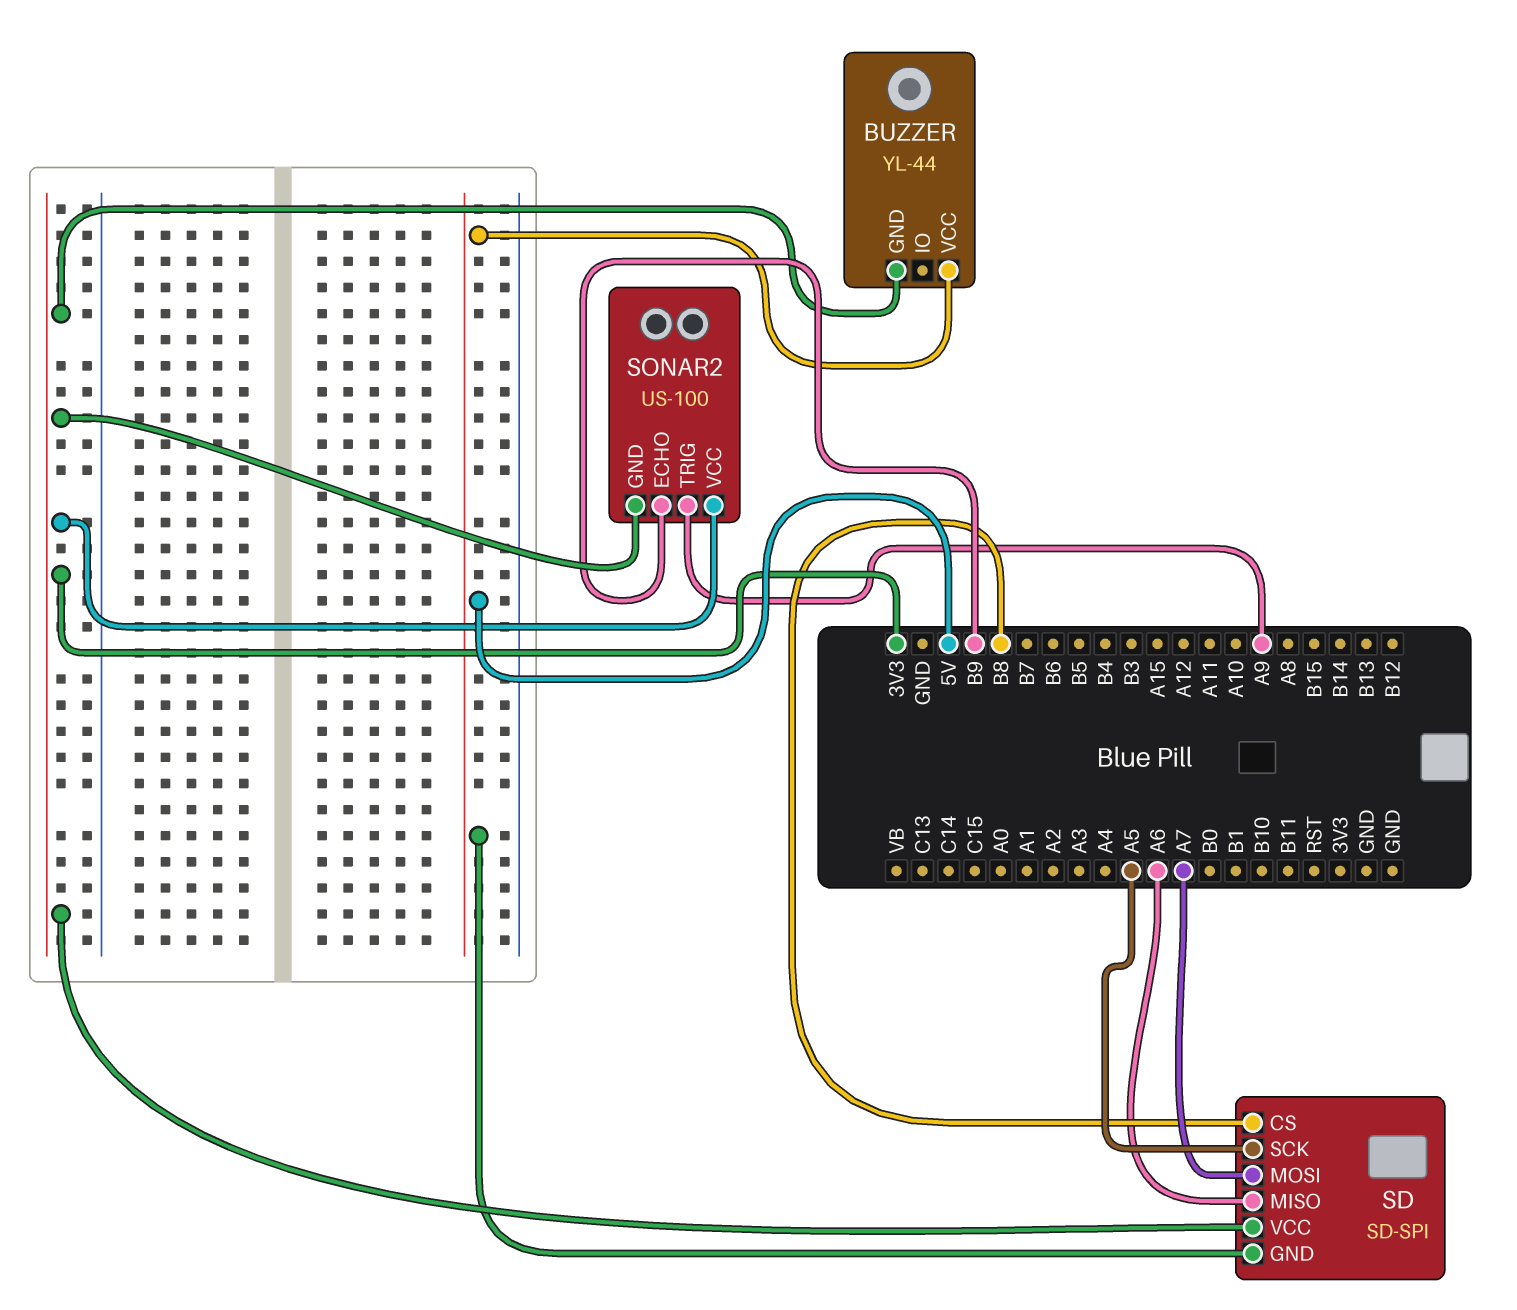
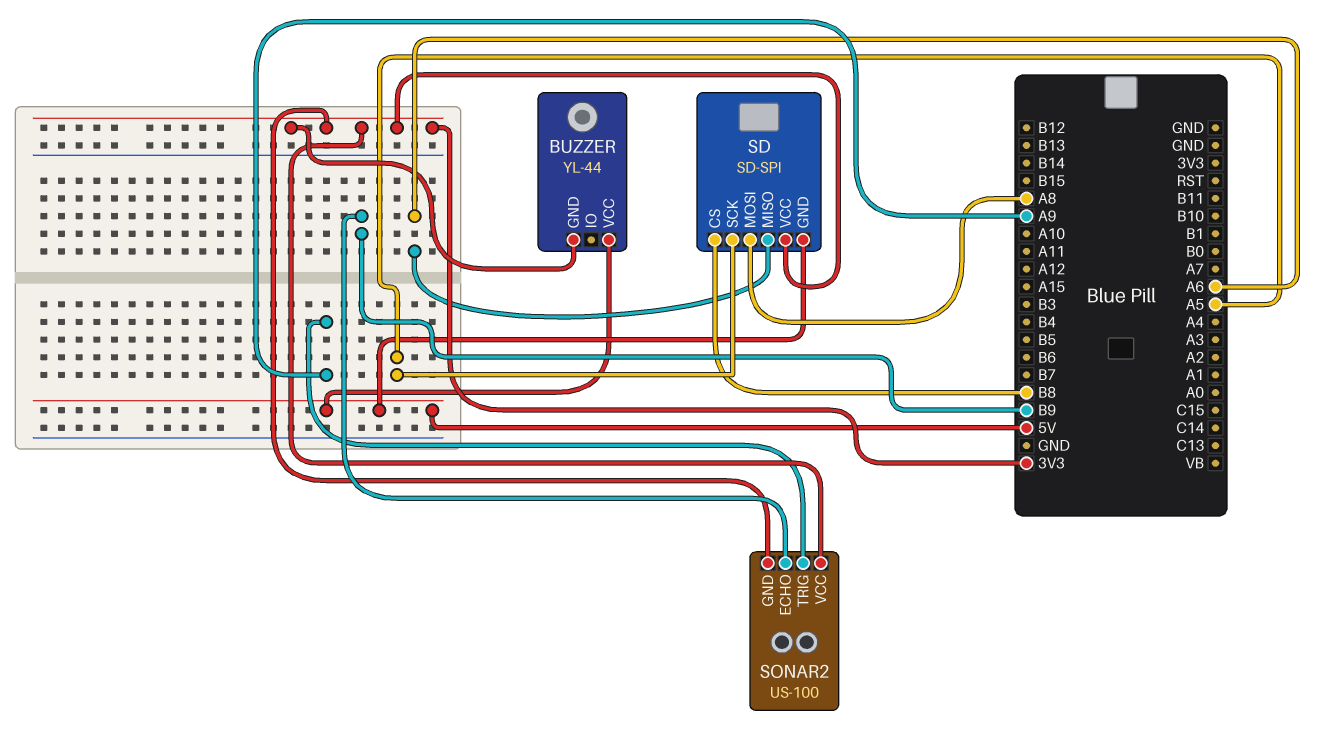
SD pin MOSI: A7 -> A8

